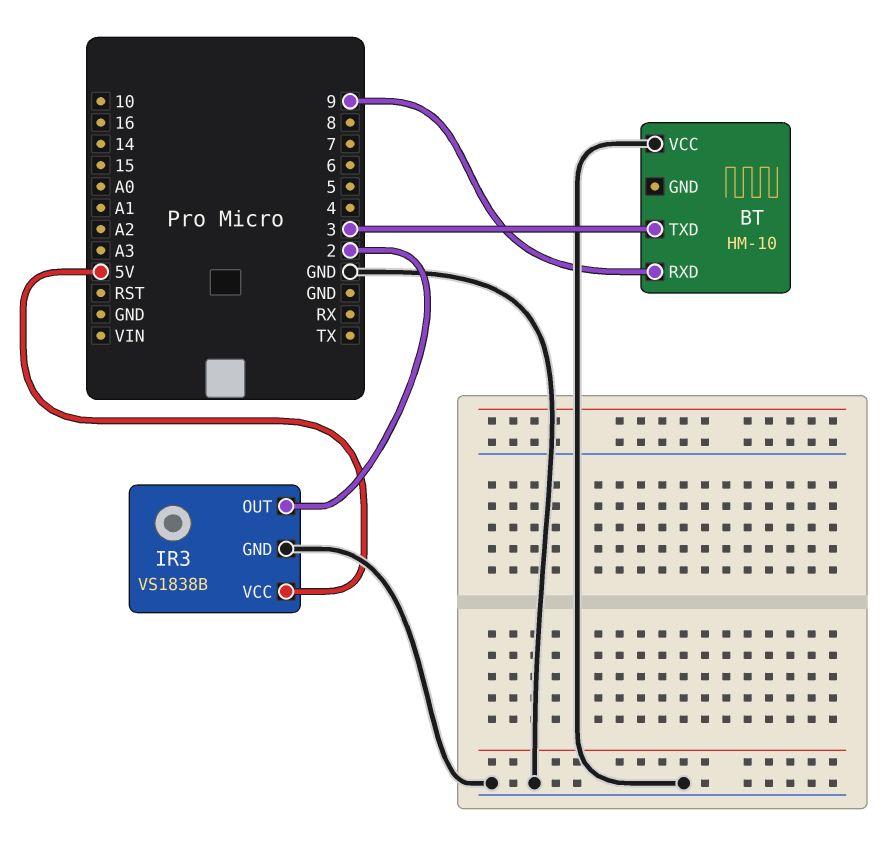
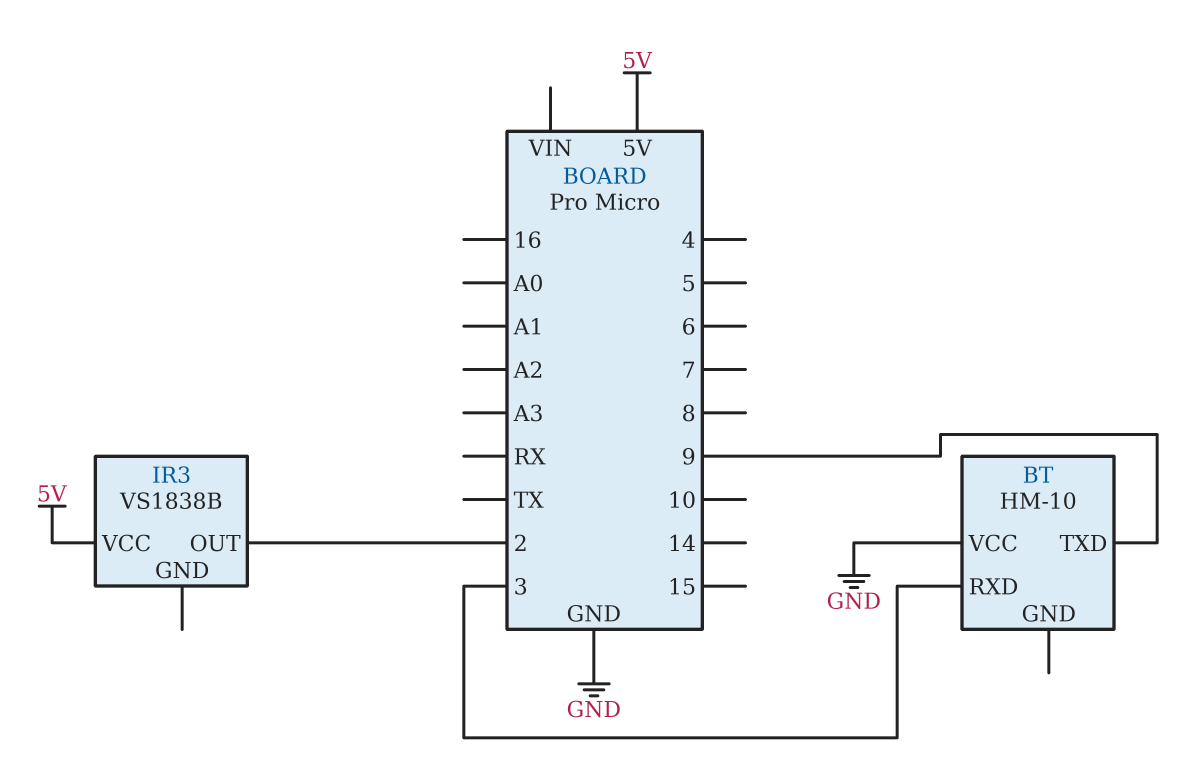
BT pin RXD: 9 -> 3
BT pin TXD: 3 -> 9
IR3 pin GND: GND -> none

